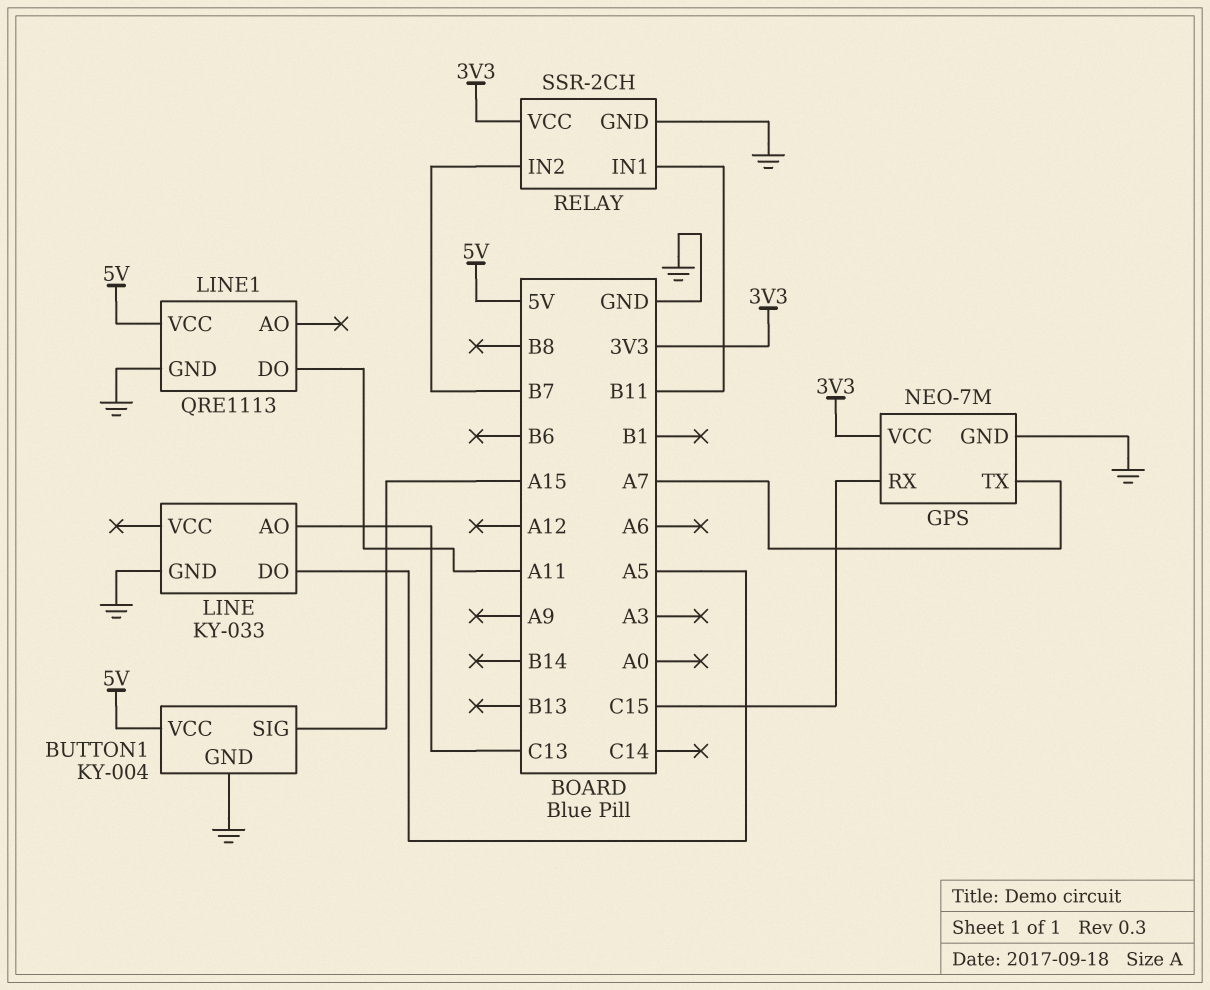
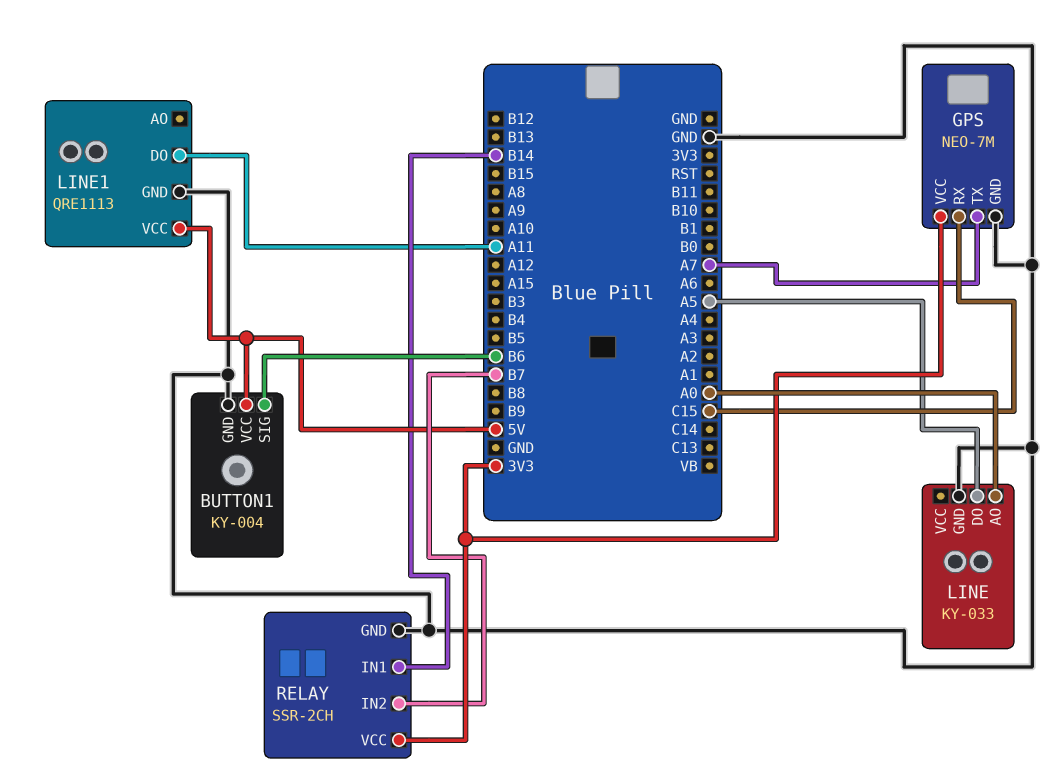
BUTTON1 pin SIG: A15 -> B6
LINE pin AO: C13 -> A0
RELAY pin IN1: B11 -> B14

